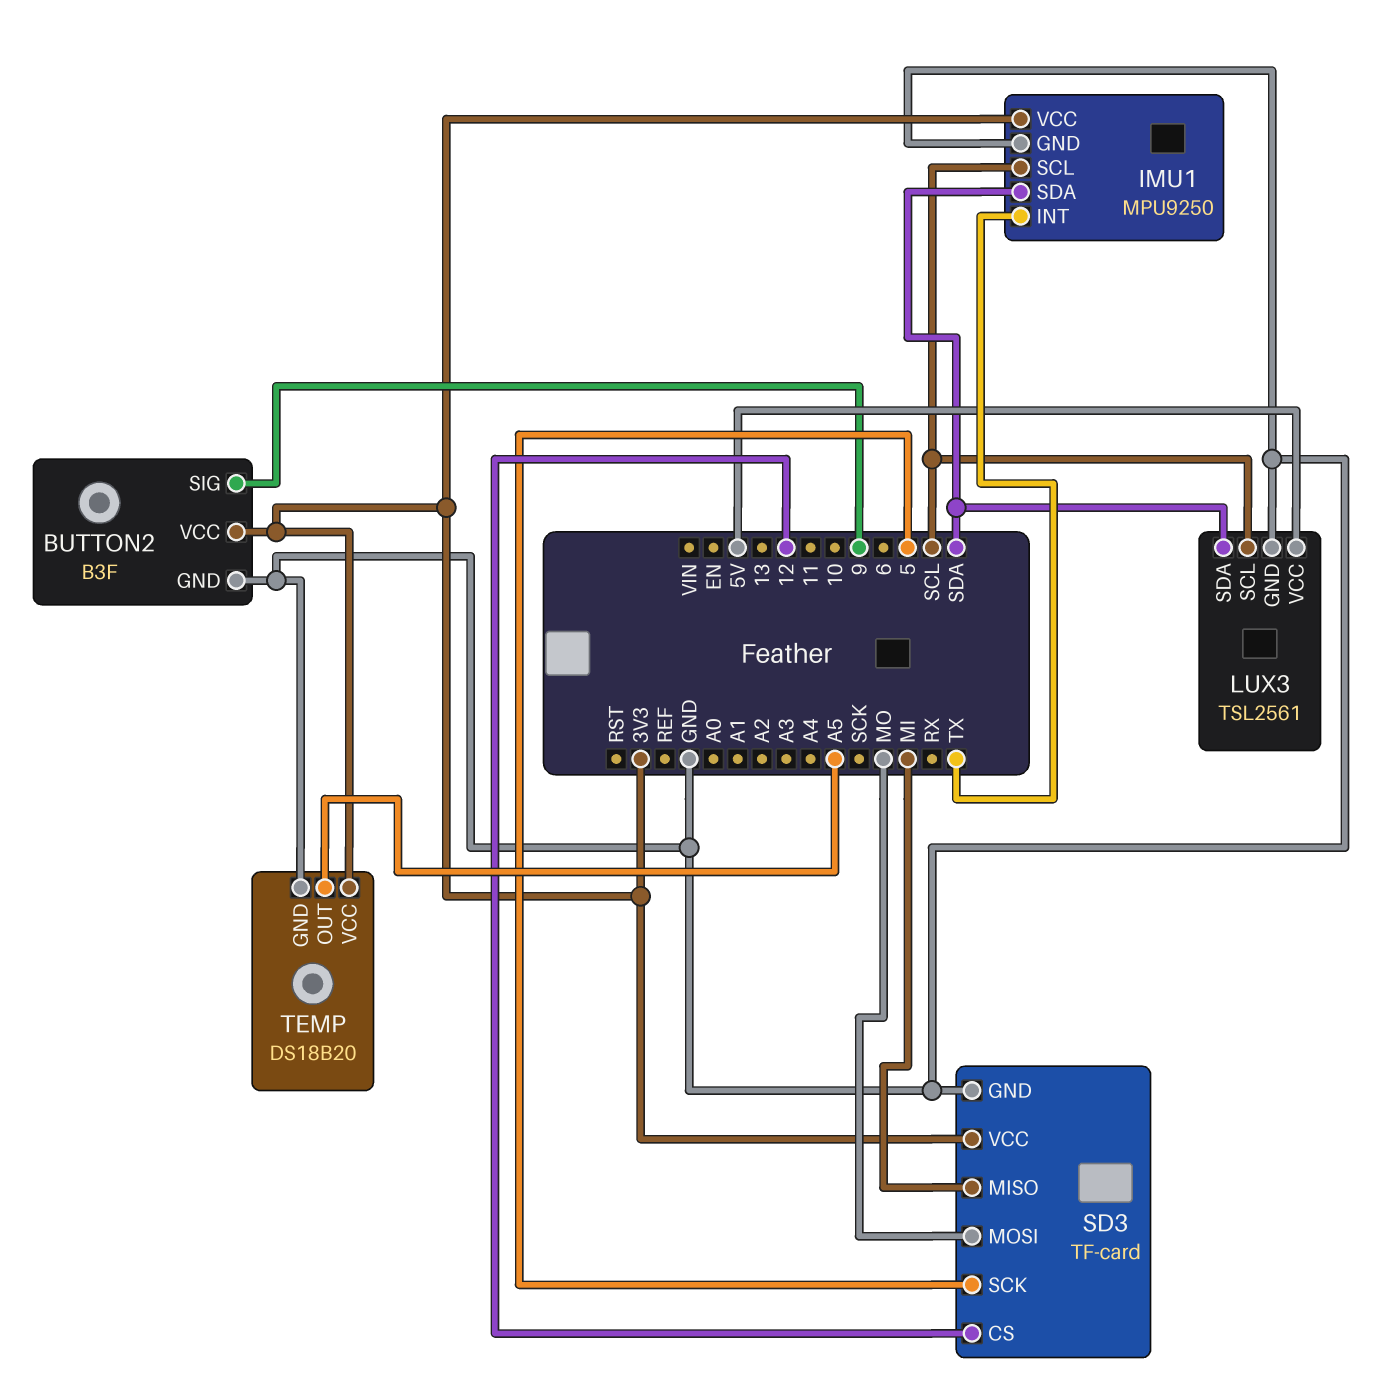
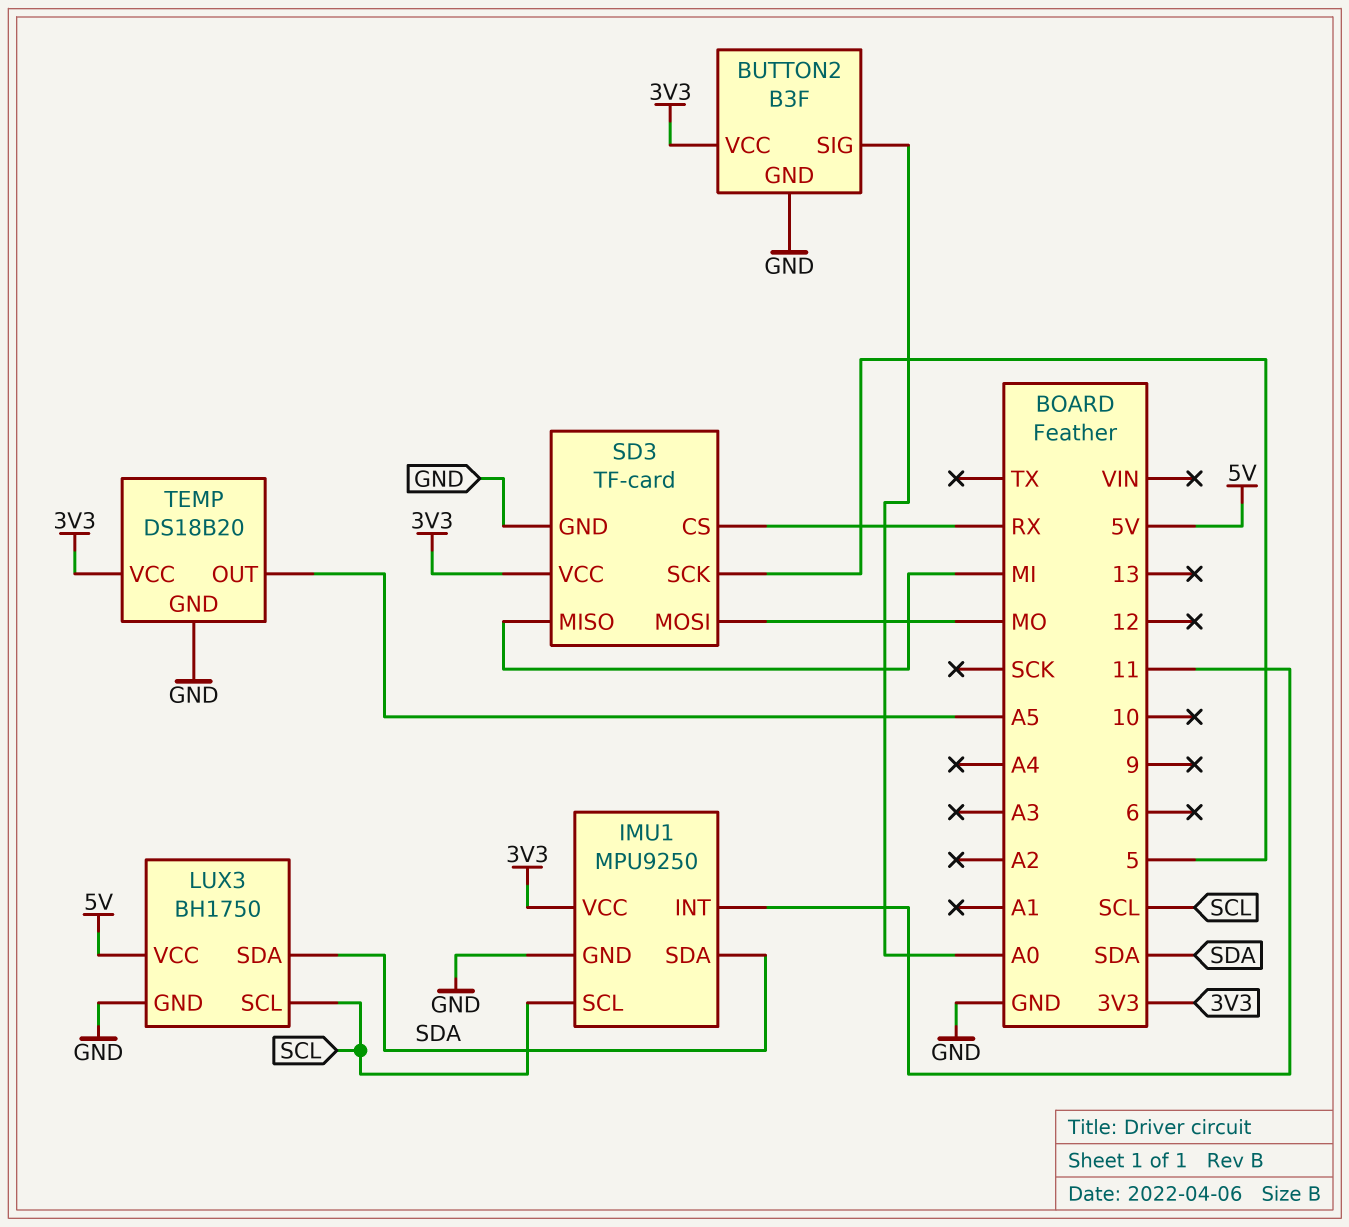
BUTTON2 pin SIG: 9 -> A0
IMU1 pin INT: TX -> 11
LUX3: TSL2561 -> BH1750
SD3 pin CS: 12 -> RX

